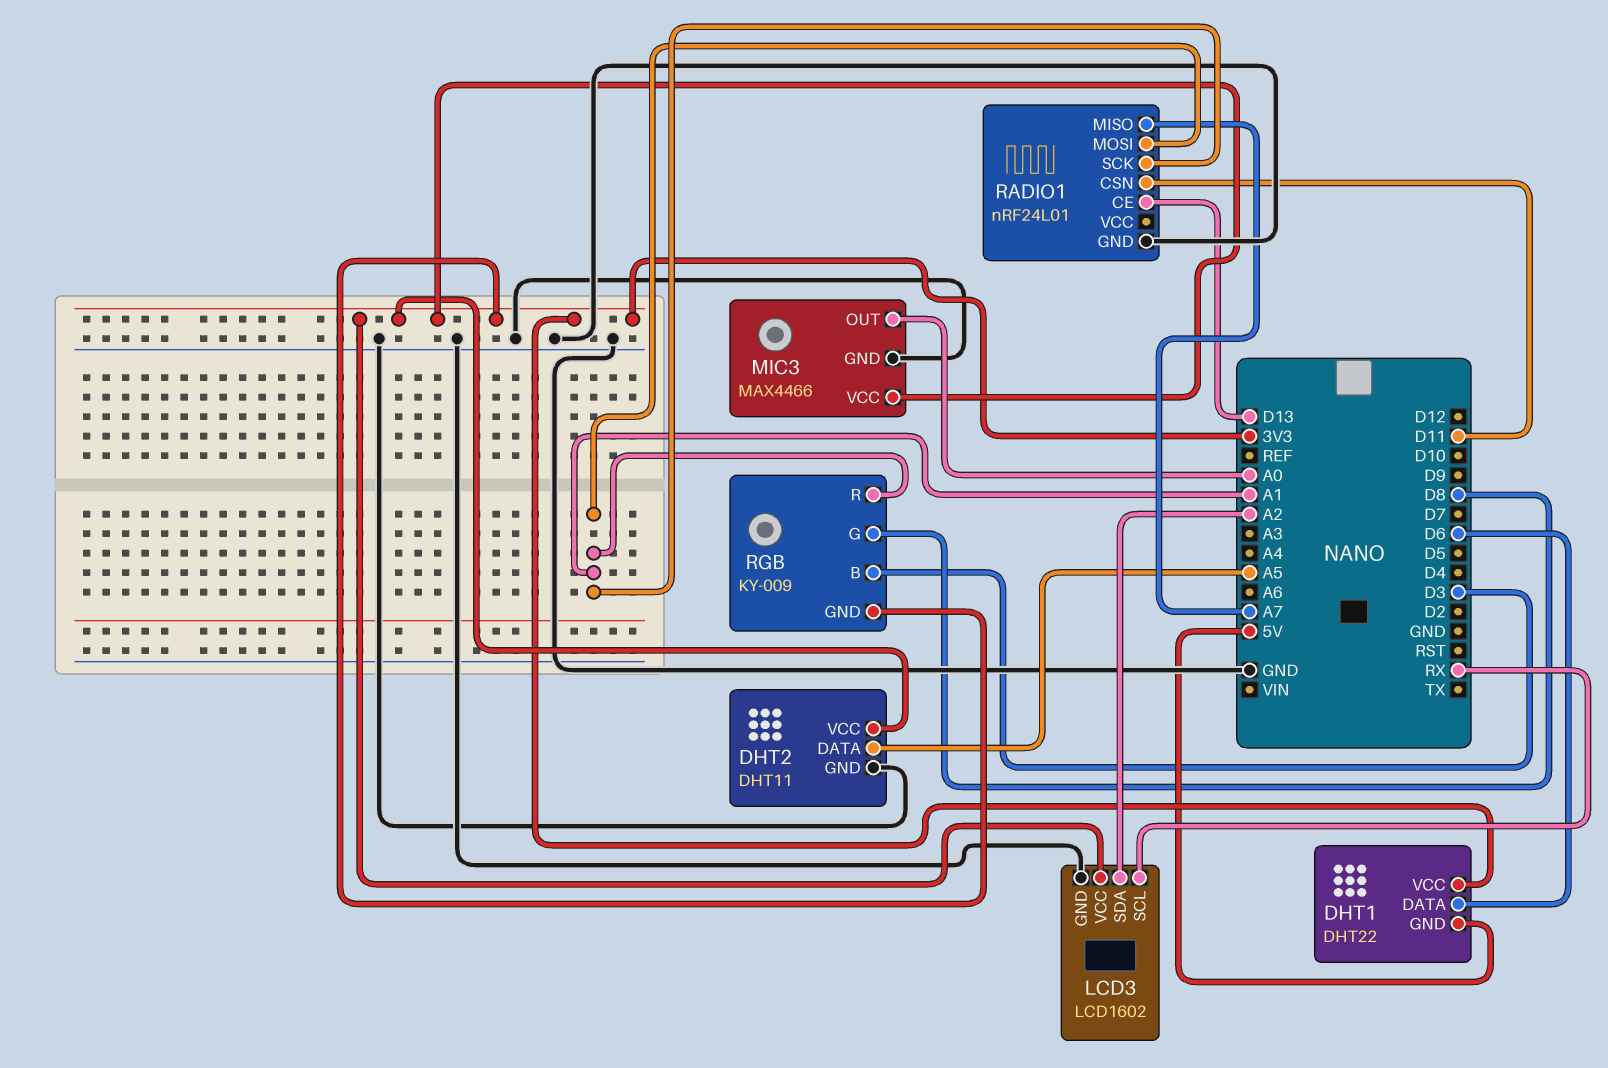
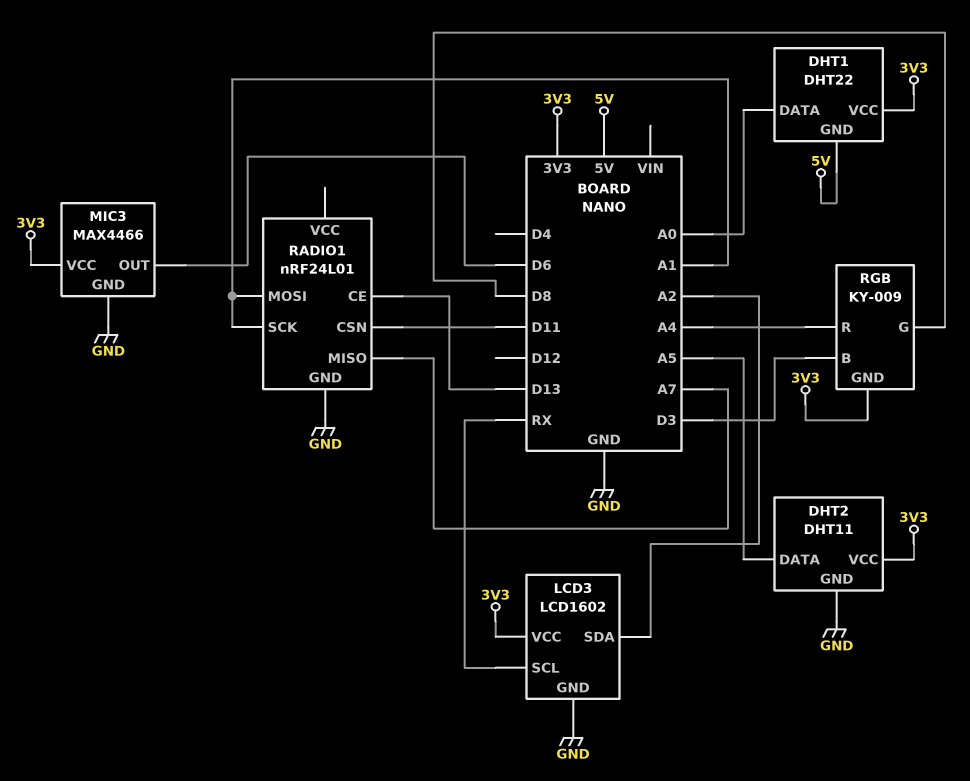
DHT1 pin DATA: D6 -> A0
MIC3 pin OUT: A0 -> D6
RGB pin R: A1 -> A4

